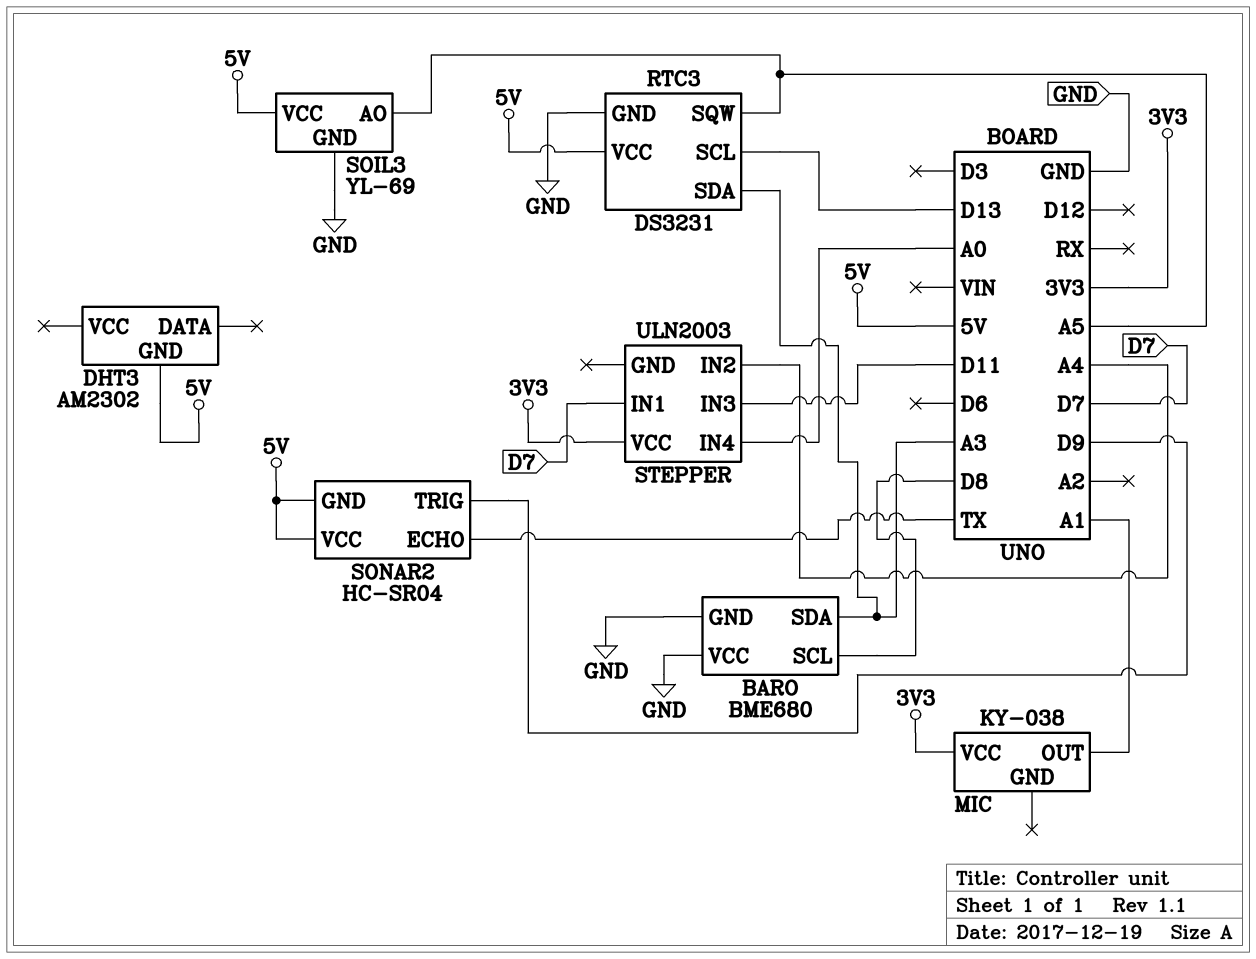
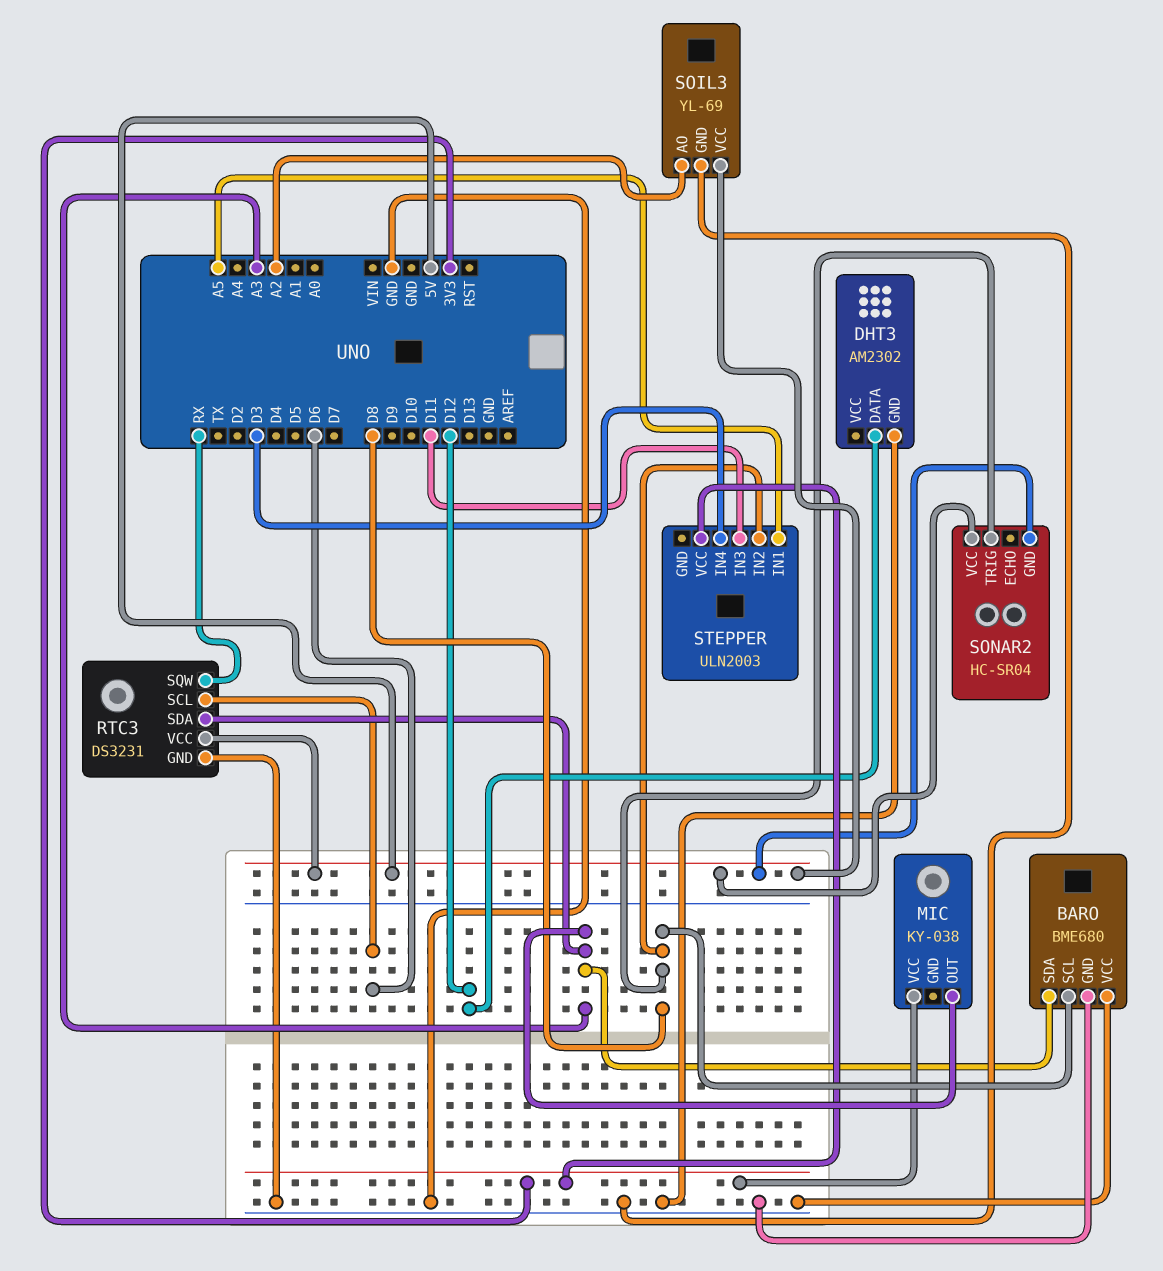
DHT3 pin DATA: none -> D12
DHT3 pin GND: 5V -> GND
MIC pin OUT: A1 -> A3
RTC3 pin SCL: D13 -> D6
RTC3 pin SQW: A5 -> RX
SOIL3 pin AO: A5 -> A2
SONAR2 pin ECHO: TX -> none
SONAR2 pin TRIG: D9 -> D8
STEPPER pin IN1: D7 -> A5
STEPPER pin IN2: A4 -> D8
STEPPER pin IN4: A0 -> D3

